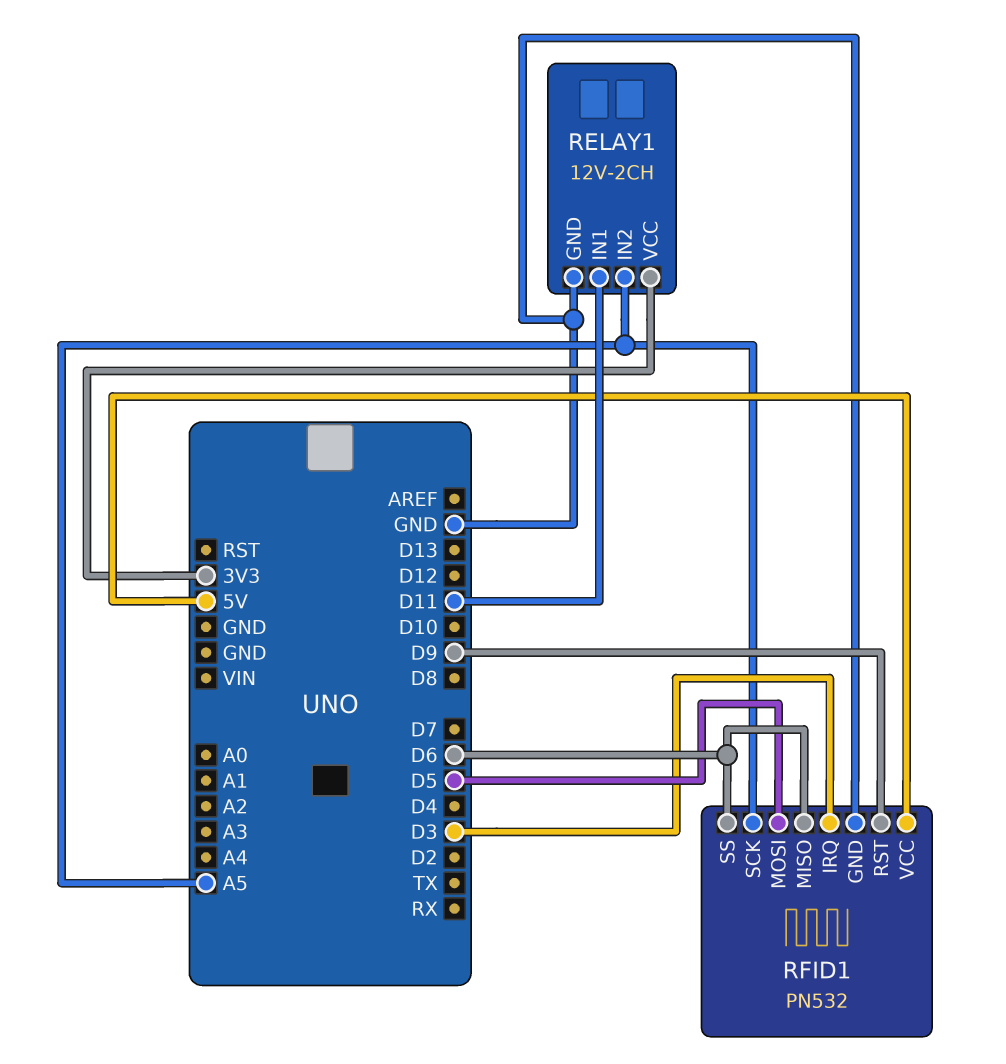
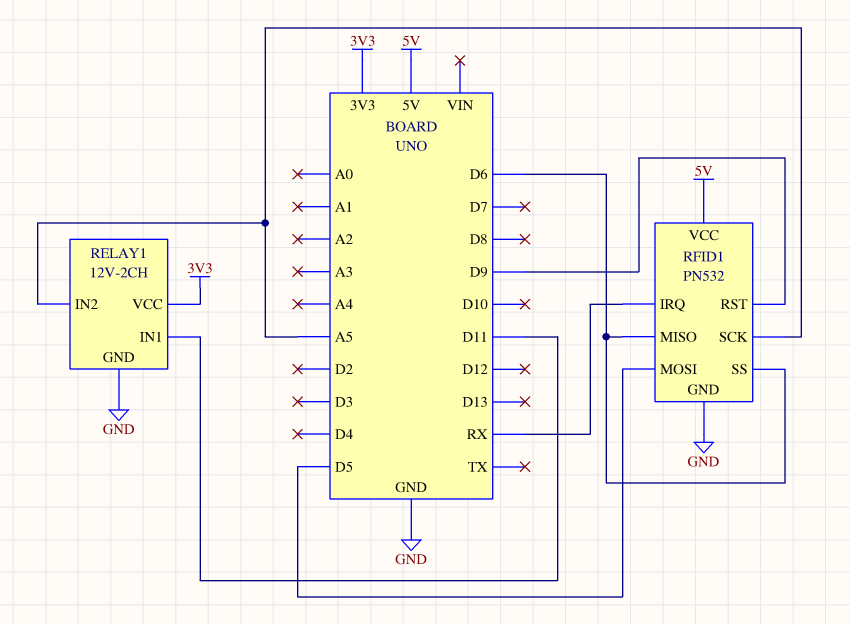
RFID1 pin IRQ: D3 -> RX

